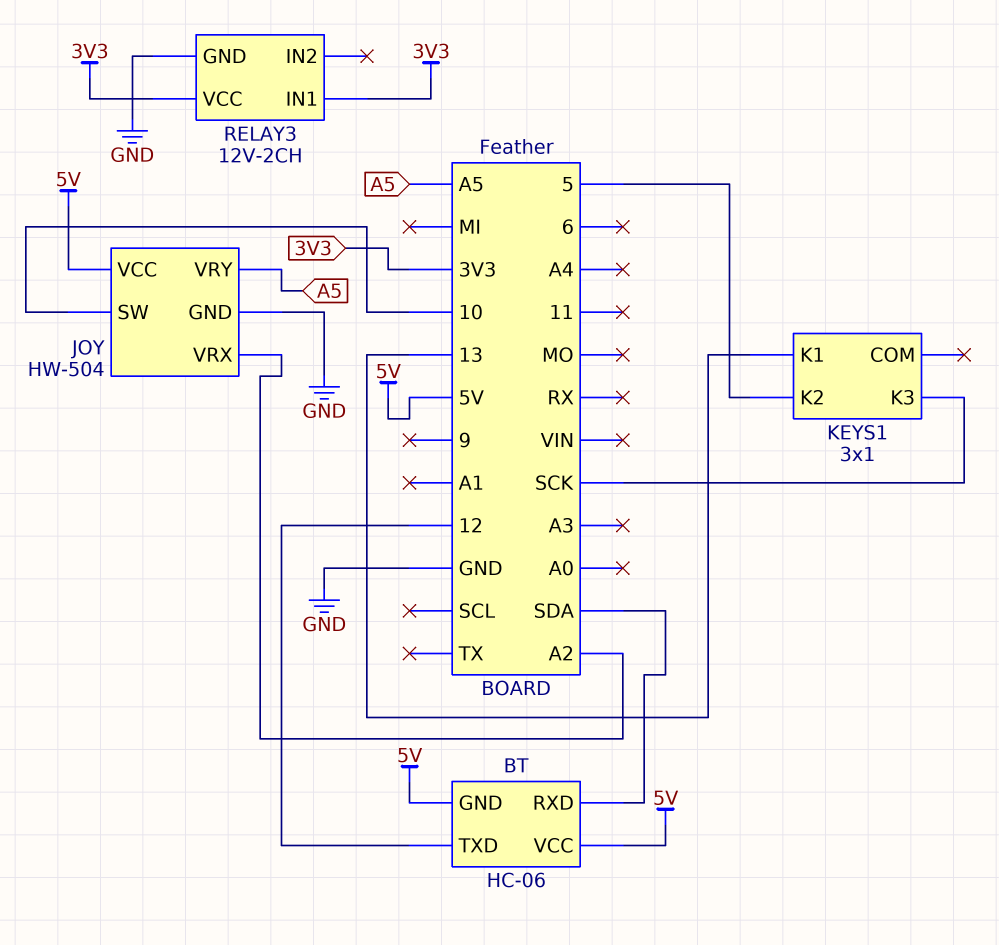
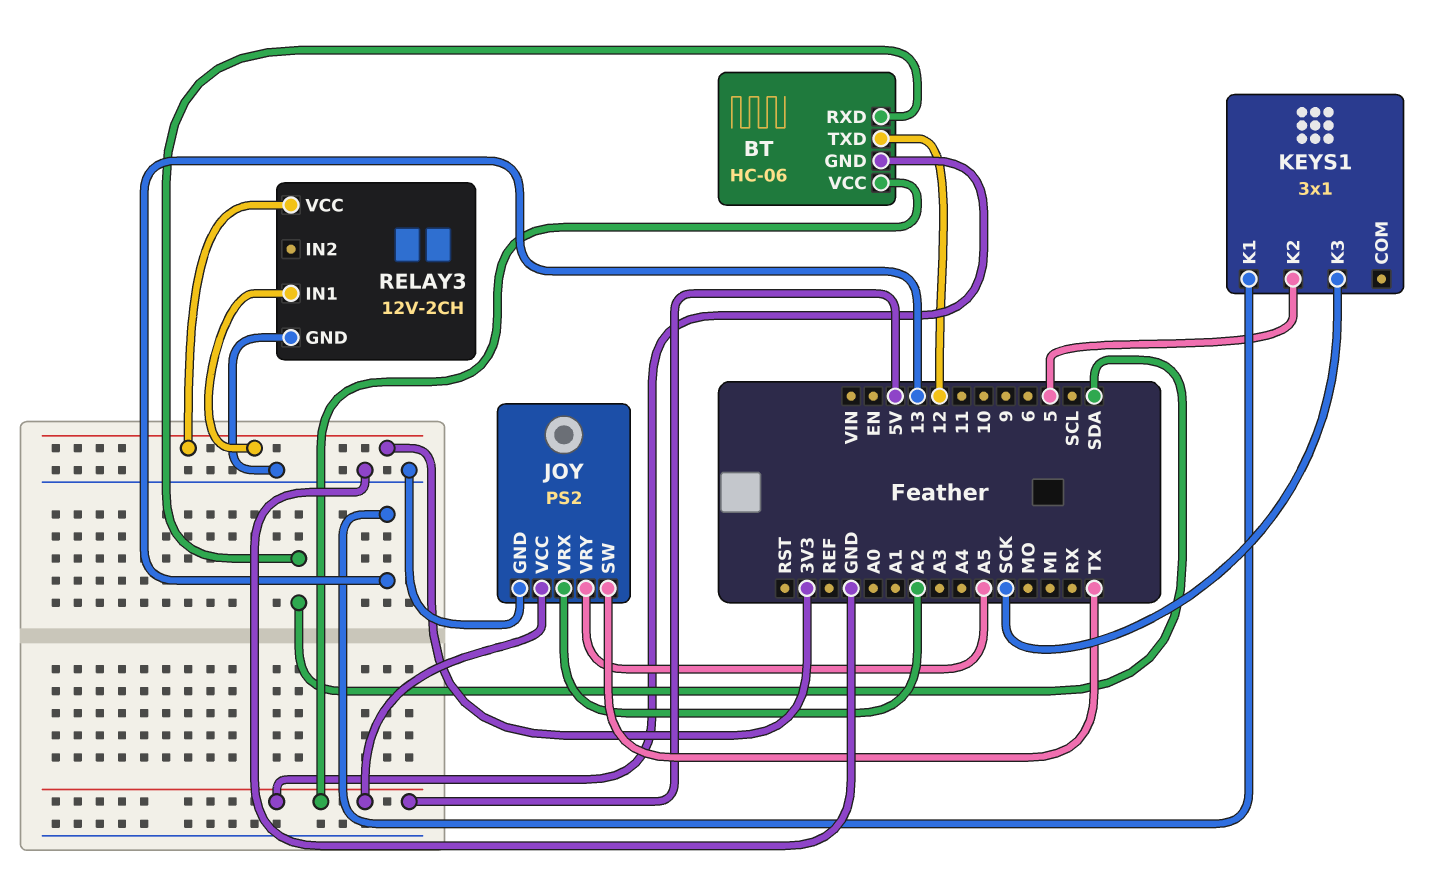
JOY: HW-504 -> PS2
JOY pin SW: 10 -> TX

